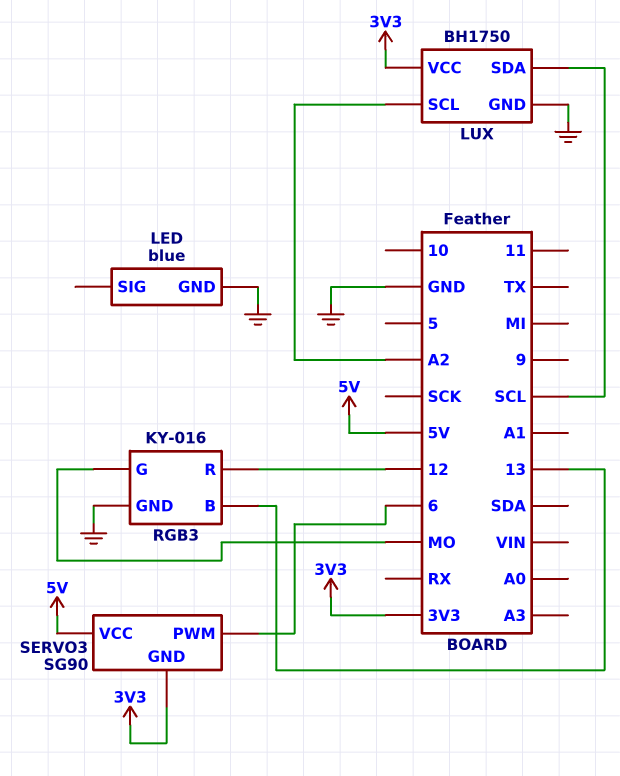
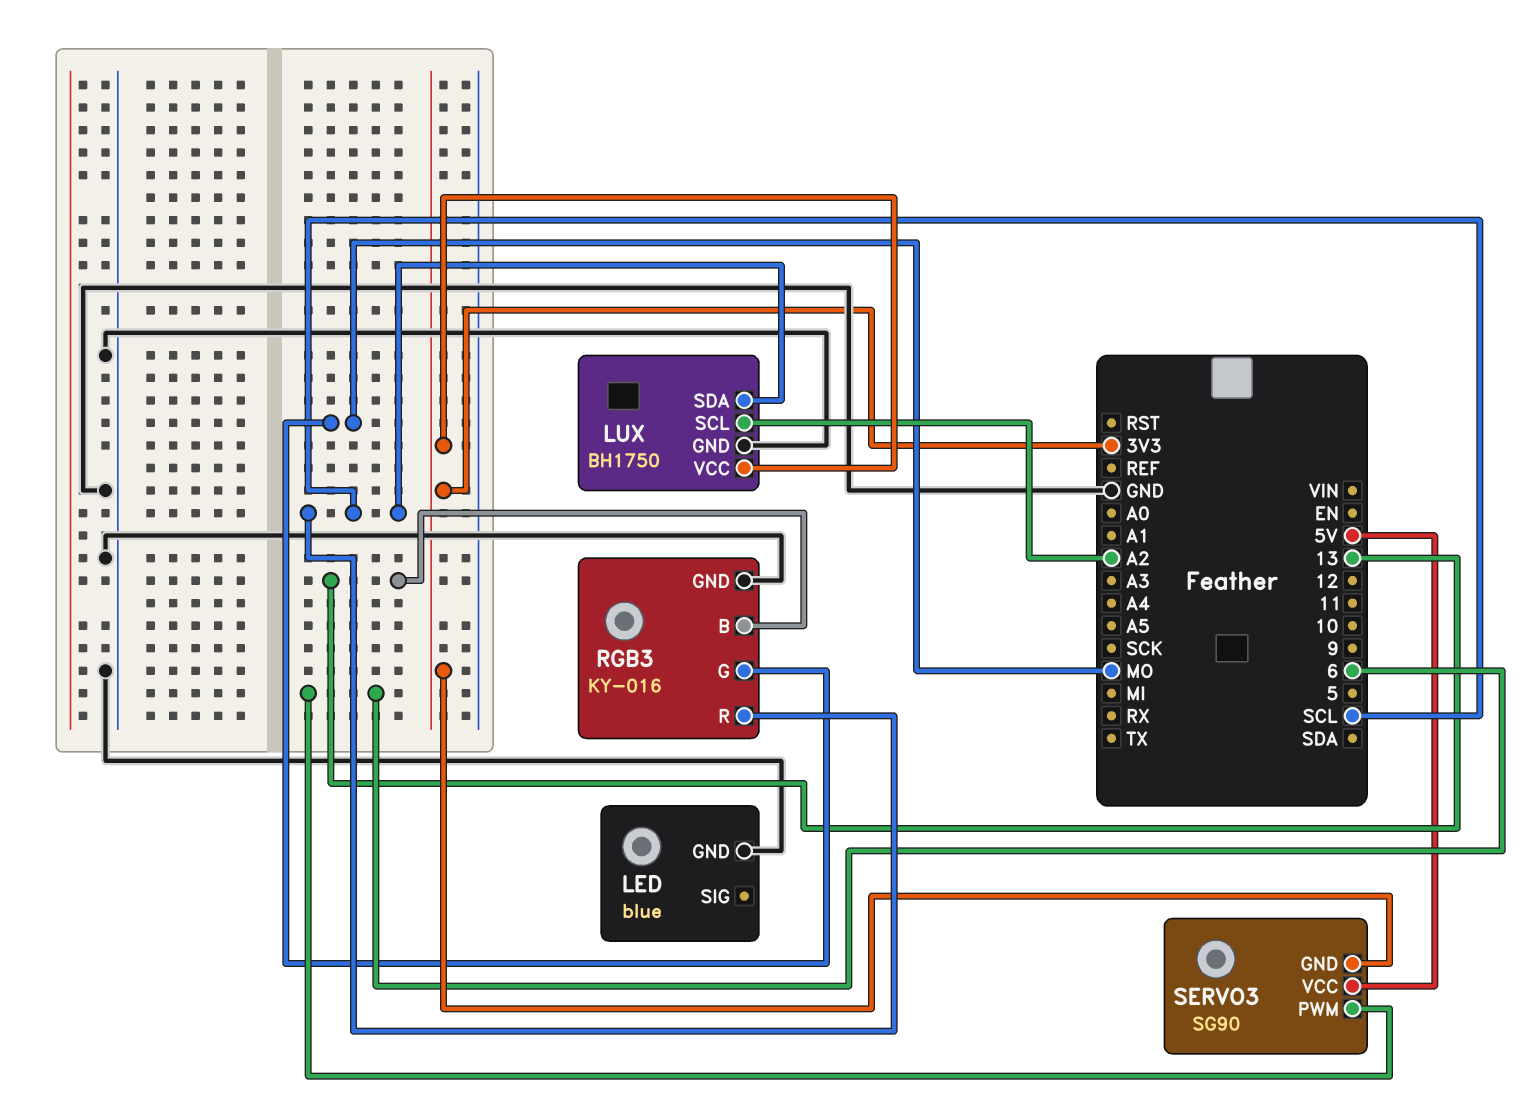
RGB3 pin R: 12 -> SCL

